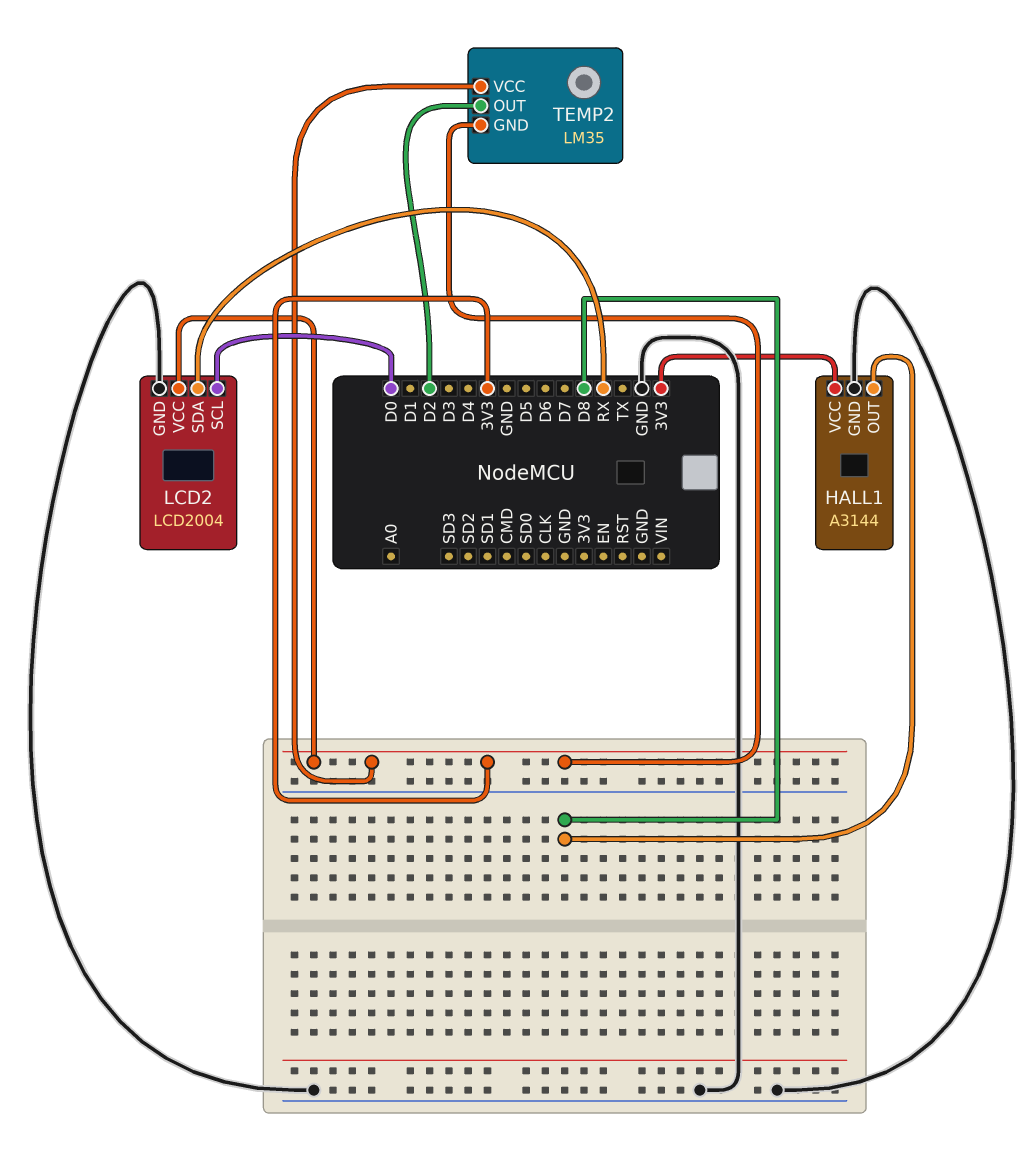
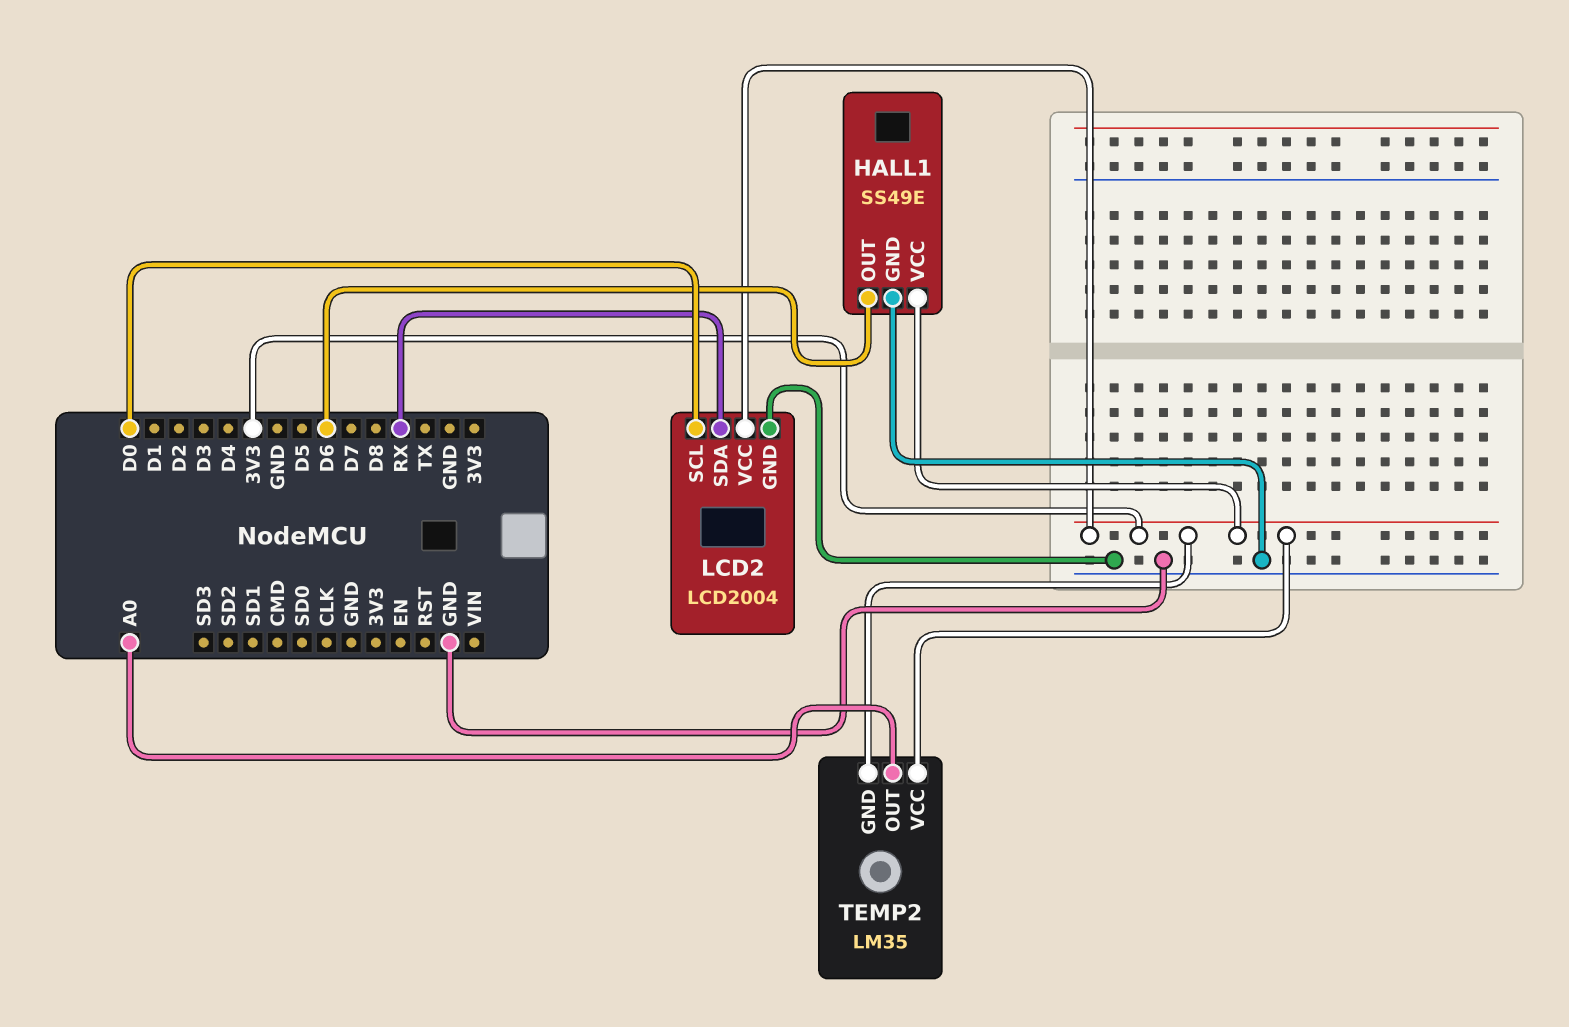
HALL1: A3144 -> SS49E
HALL1 pin OUT: D8 -> D6
TEMP2 pin OUT: D2 -> A0

